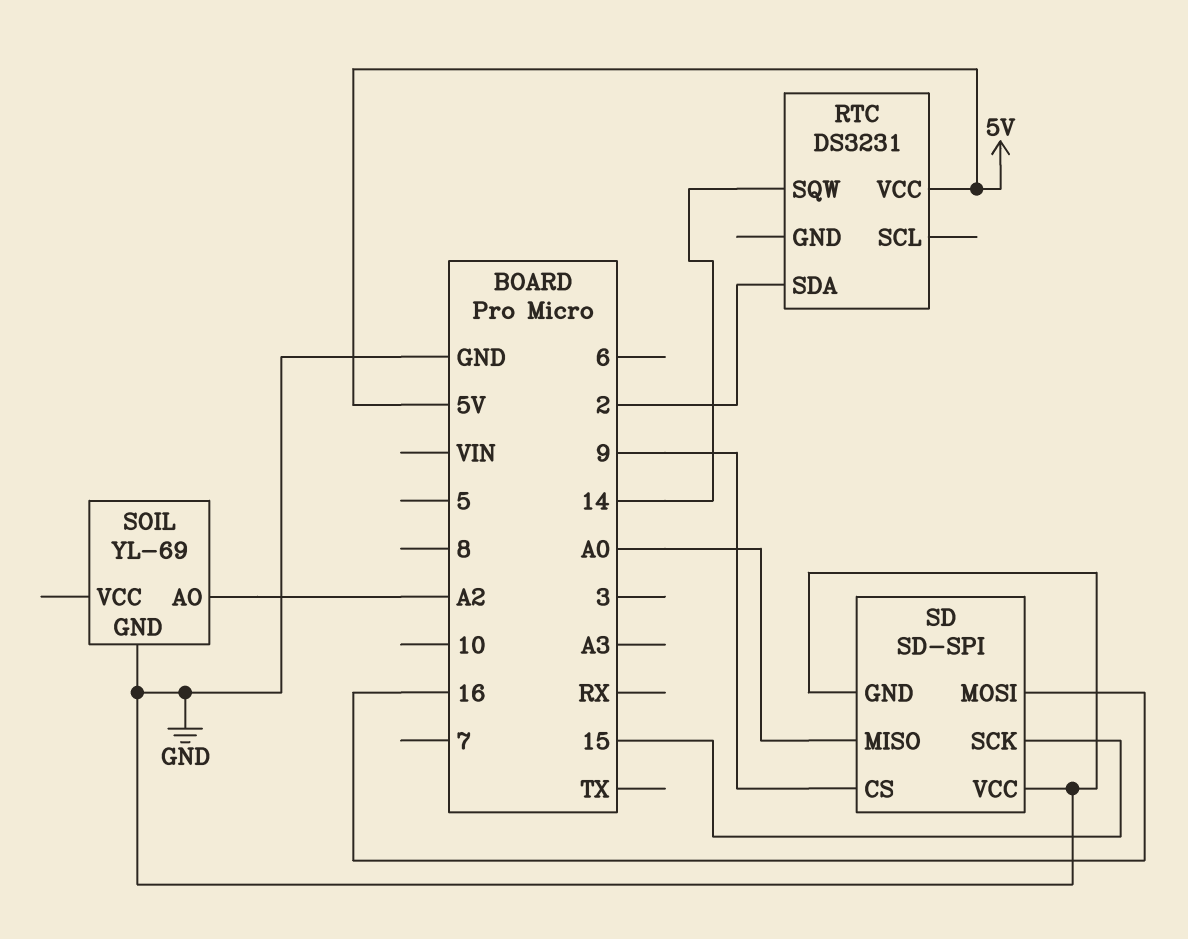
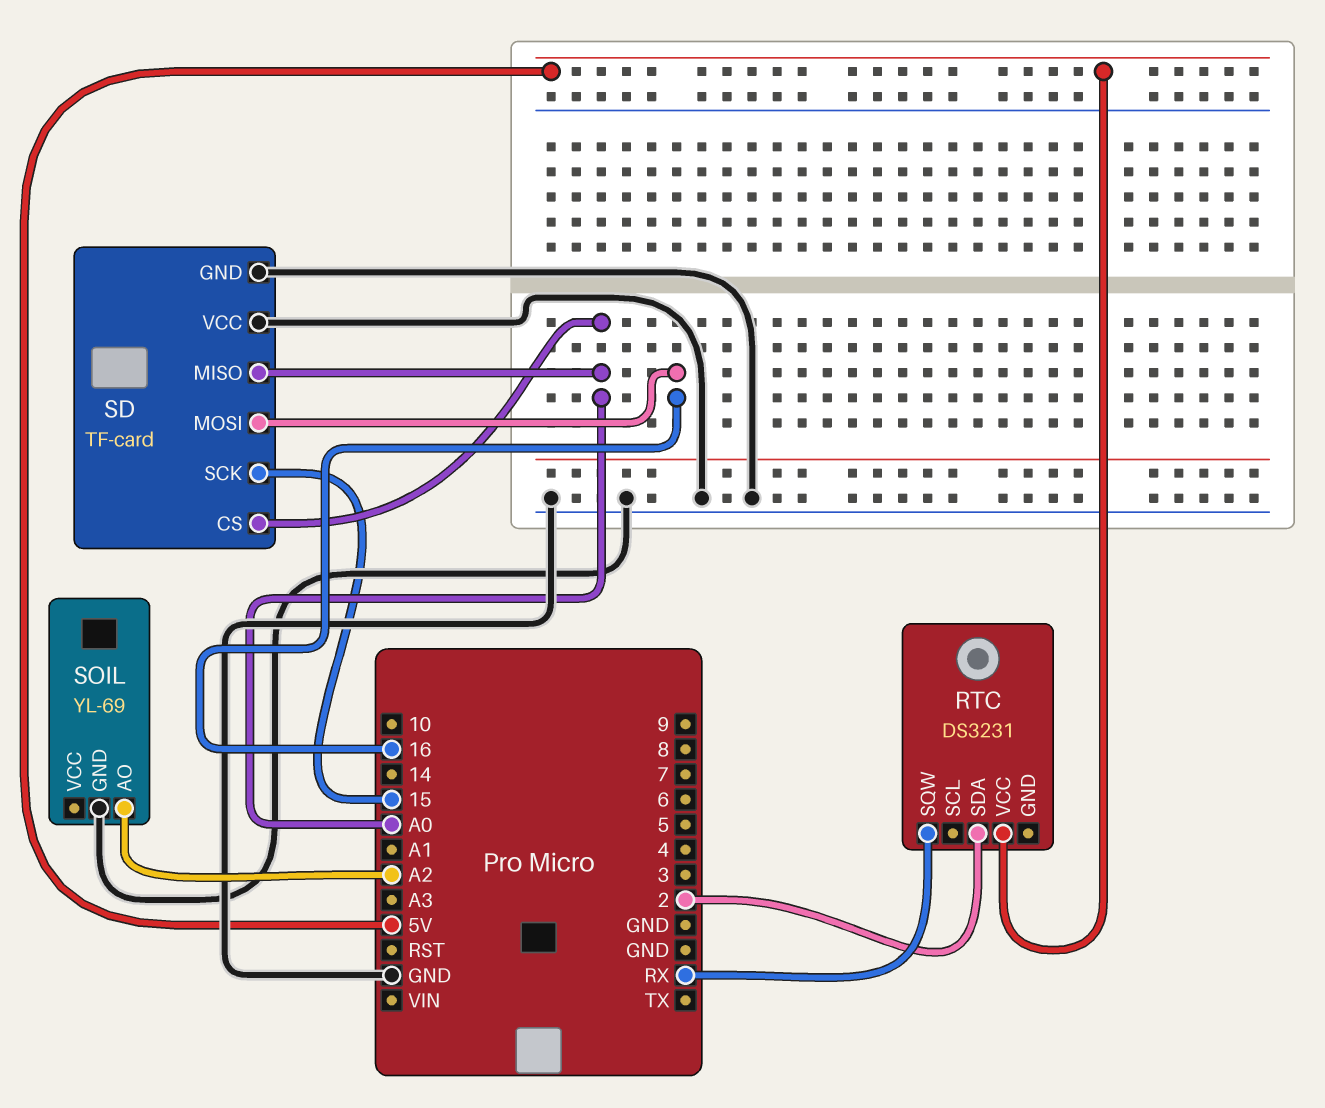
RTC pin SQW: 14 -> RX
SD: SD-SPI -> TF-card
SD pin CS: 9 -> A0

